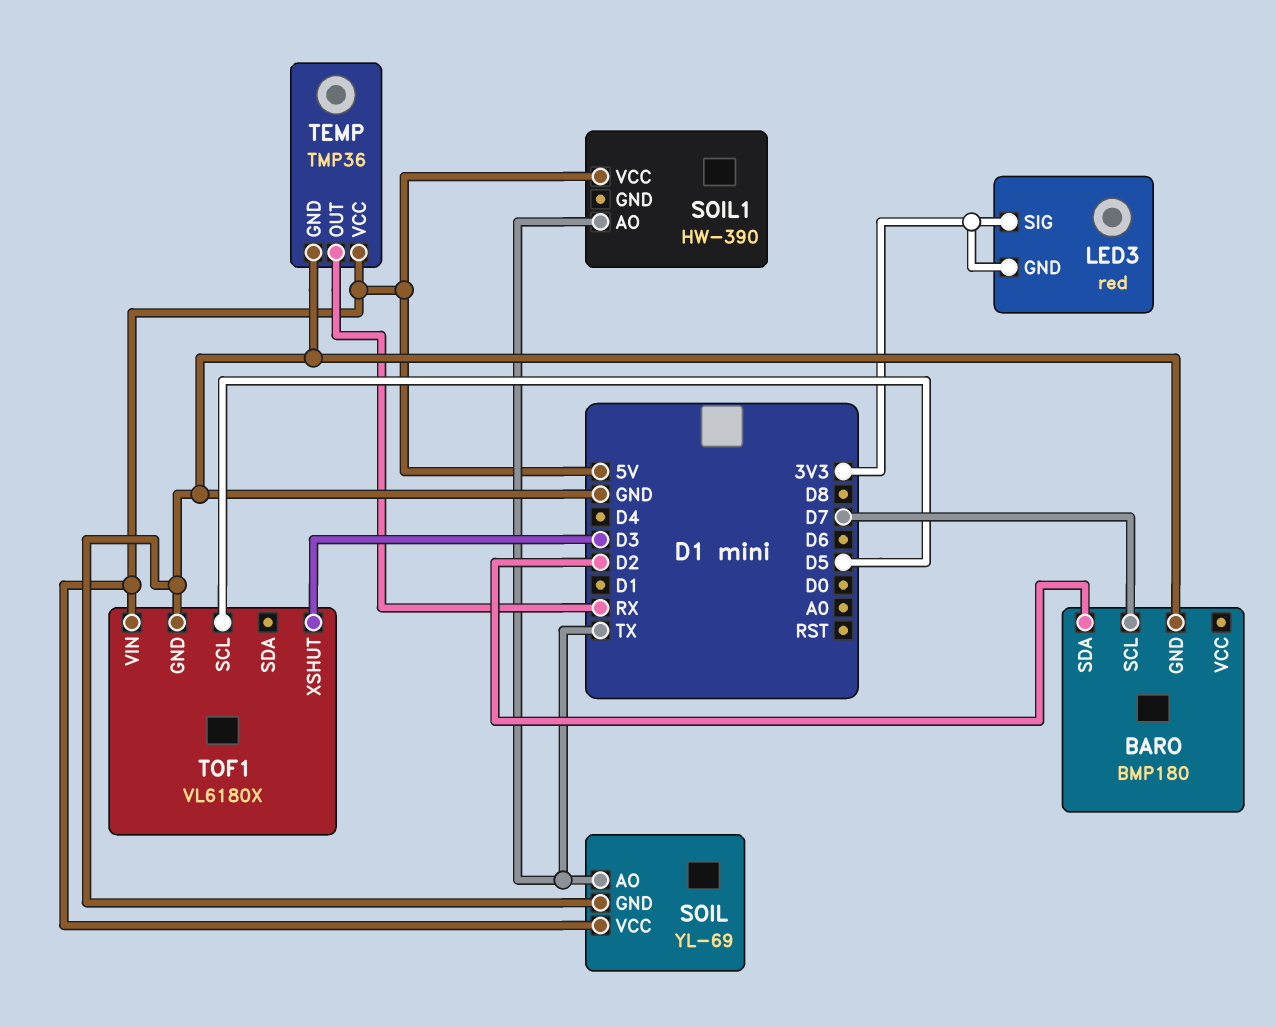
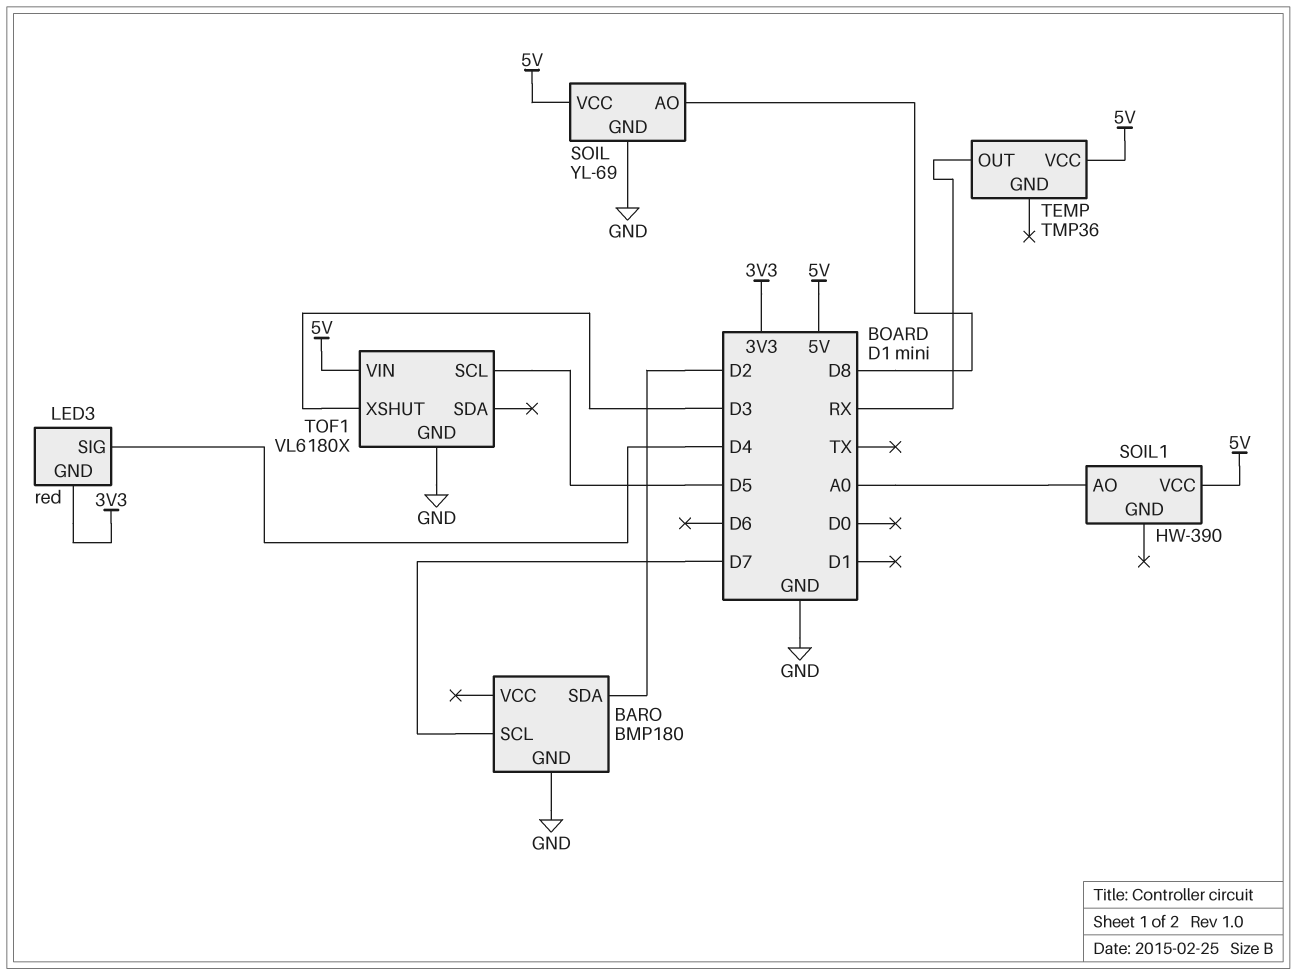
LED3 pin SIG: 3V3 -> D4
SOIL pin AO: TX -> D8
SOIL1 pin AO: TX -> A0
TEMP pin GND: GND -> none

